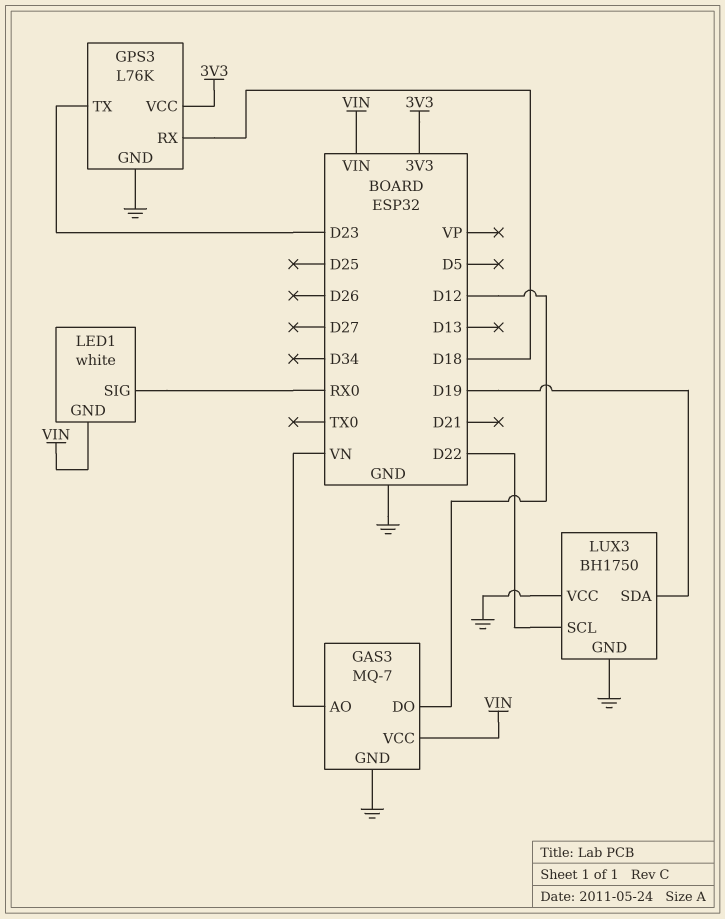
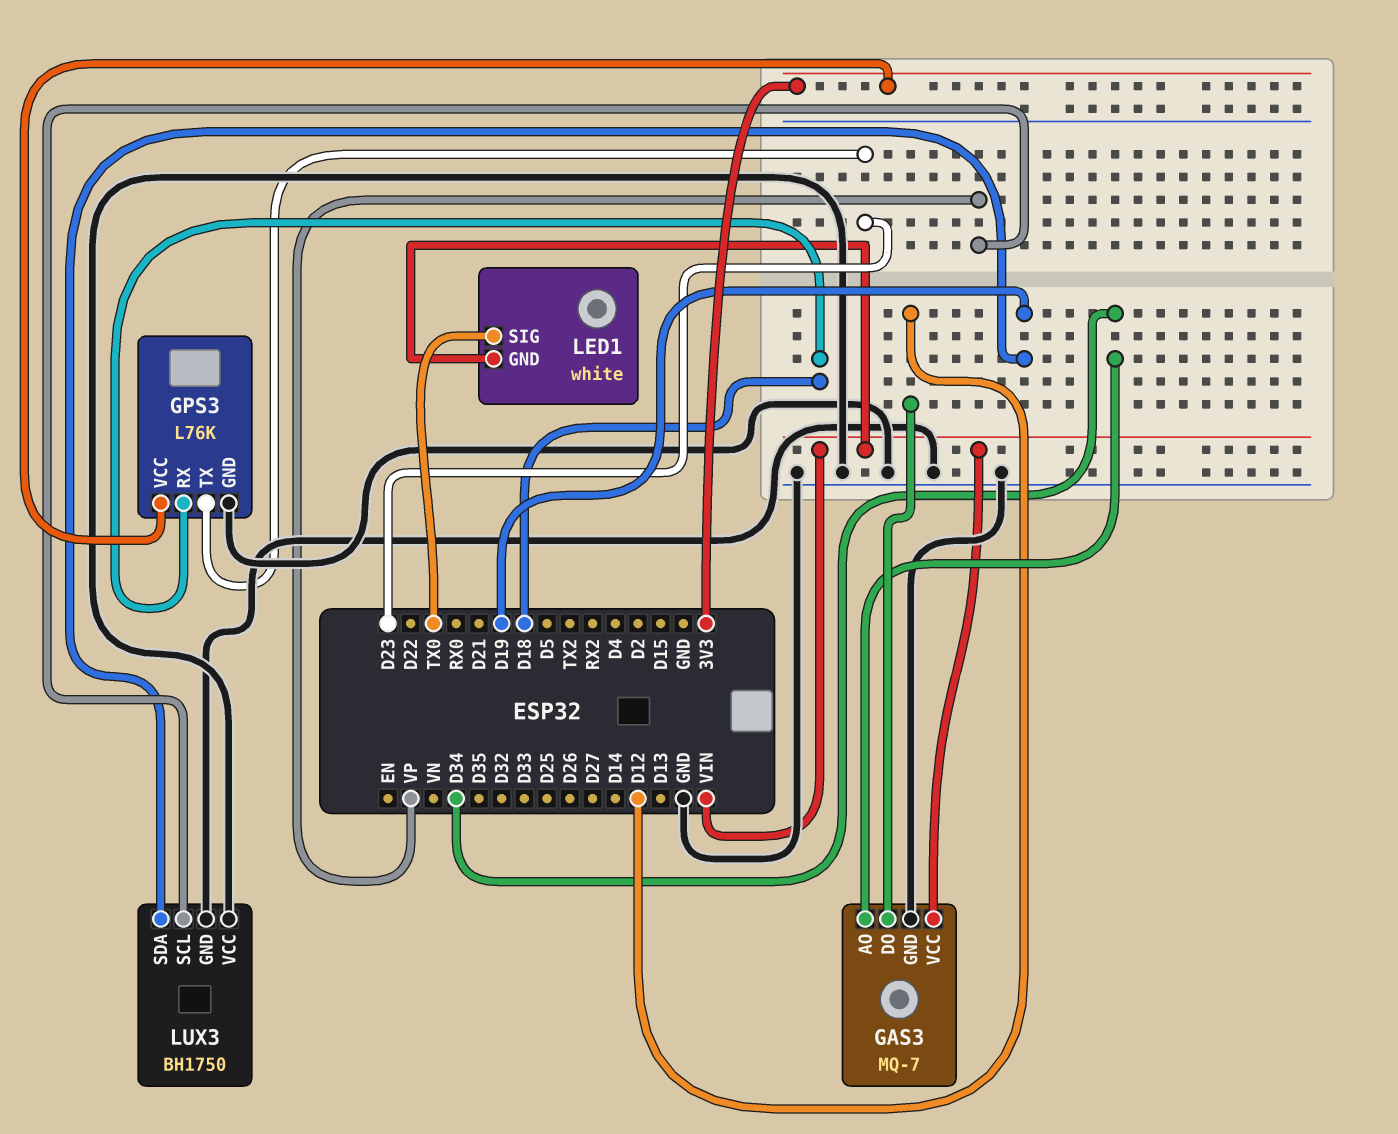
GAS3 pin AO: VN -> D34
LED1 pin SIG: RX0 -> TX0
LUX3 pin SCL: D22 -> VP

